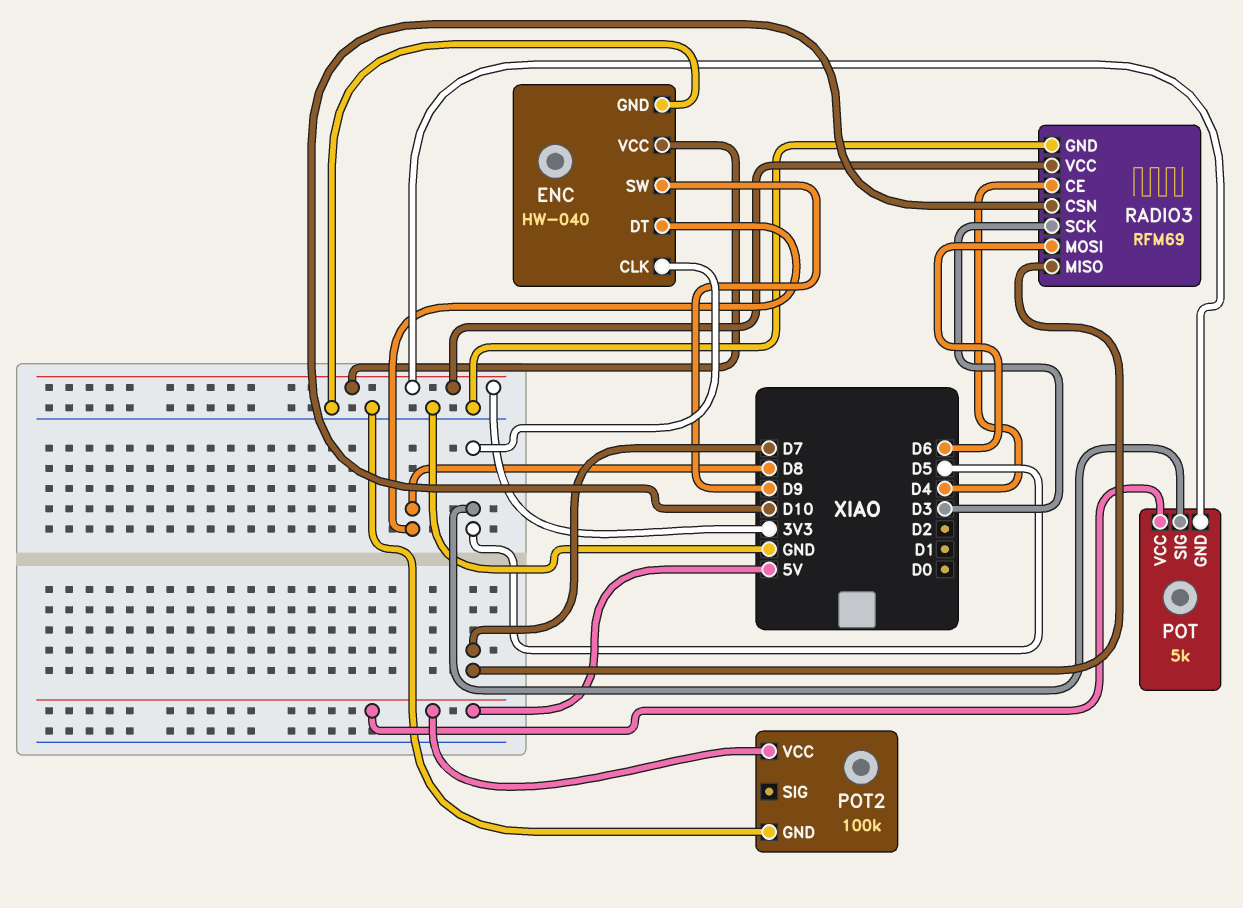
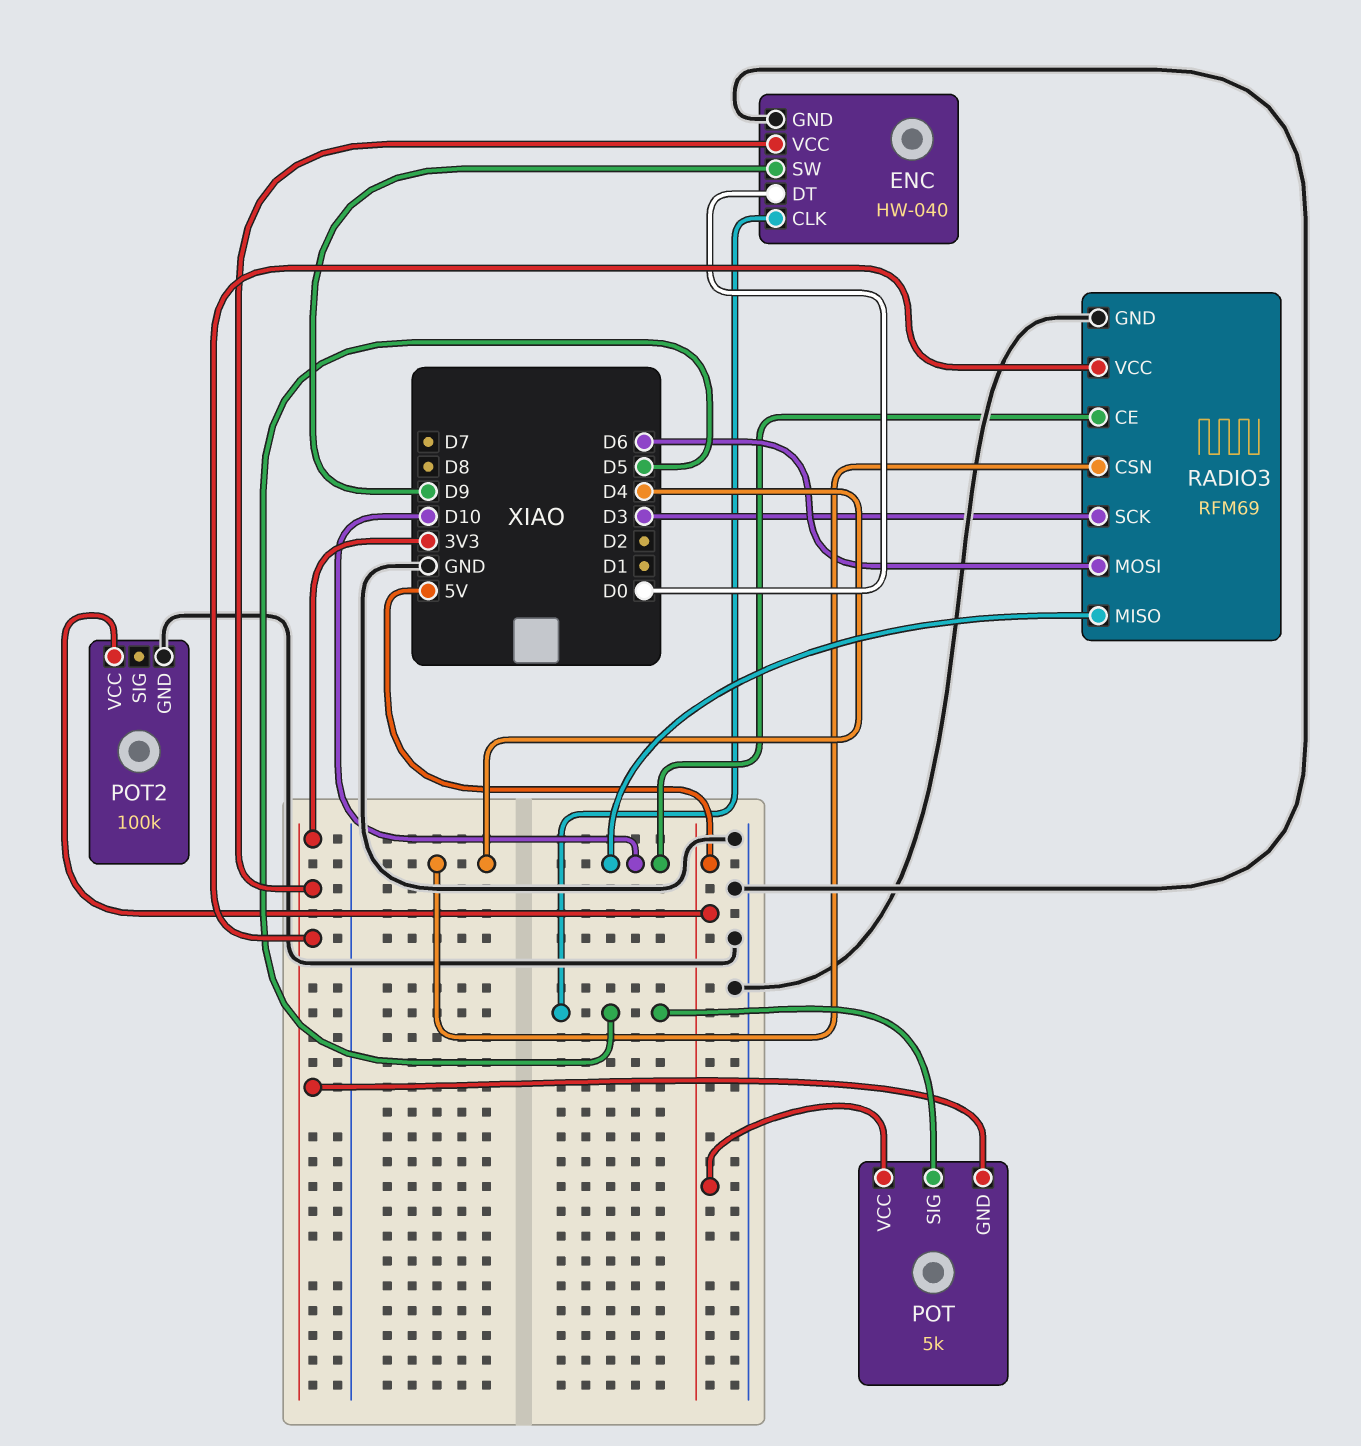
ENC pin DT: D8 -> D0
RADIO3 pin CE: D4 -> D10
RADIO3 pin CSN: D10 -> D4
RADIO3 pin MISO: D7 -> D10

